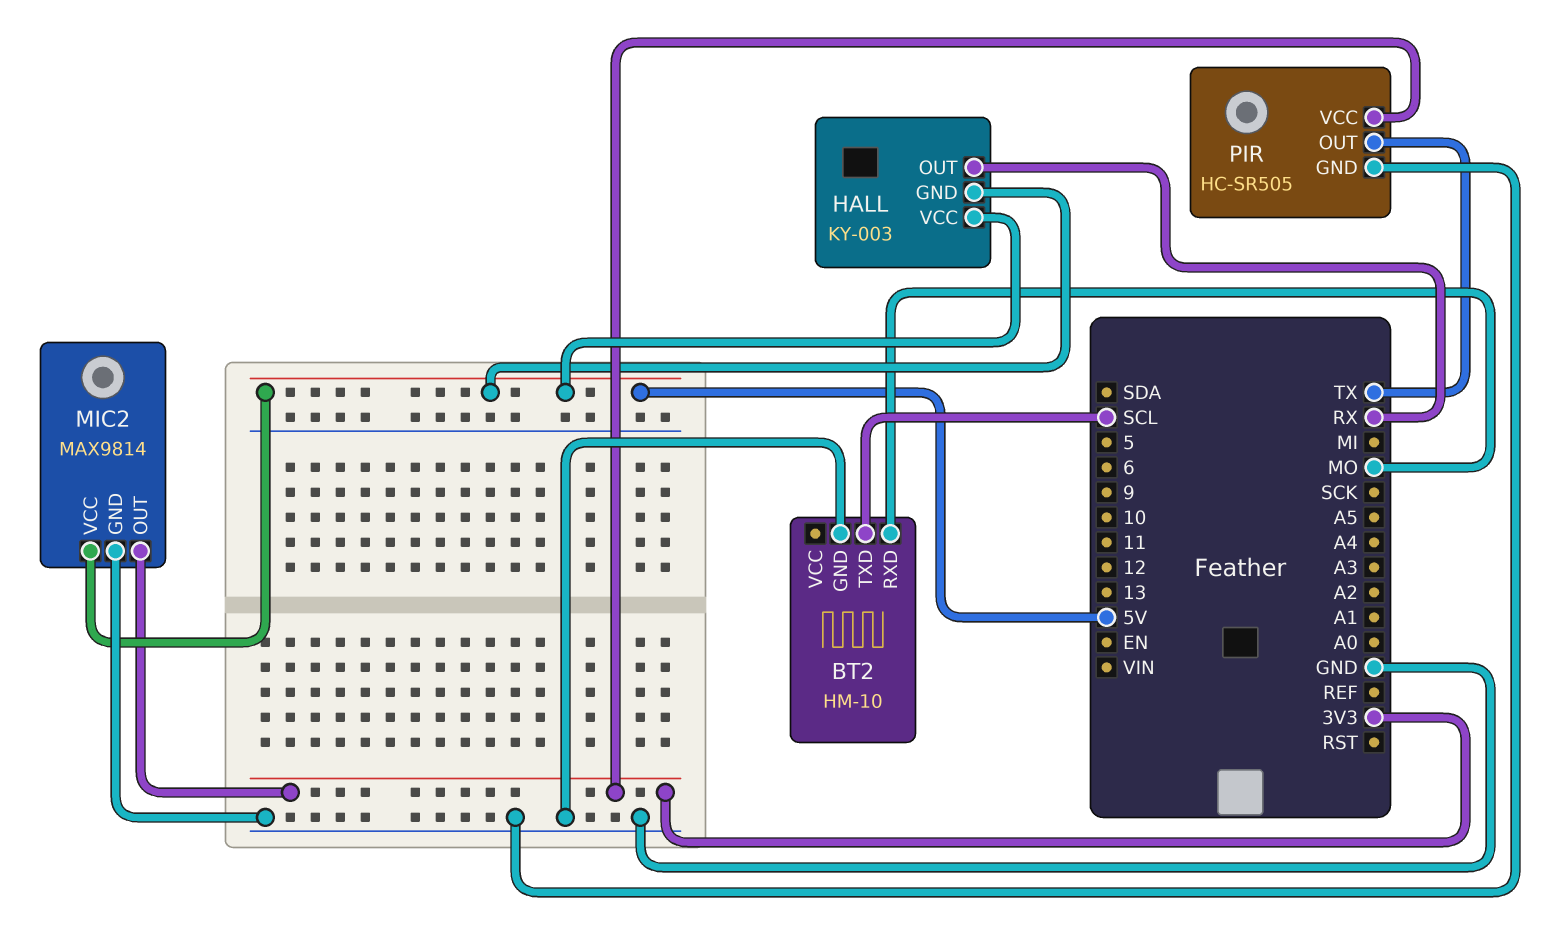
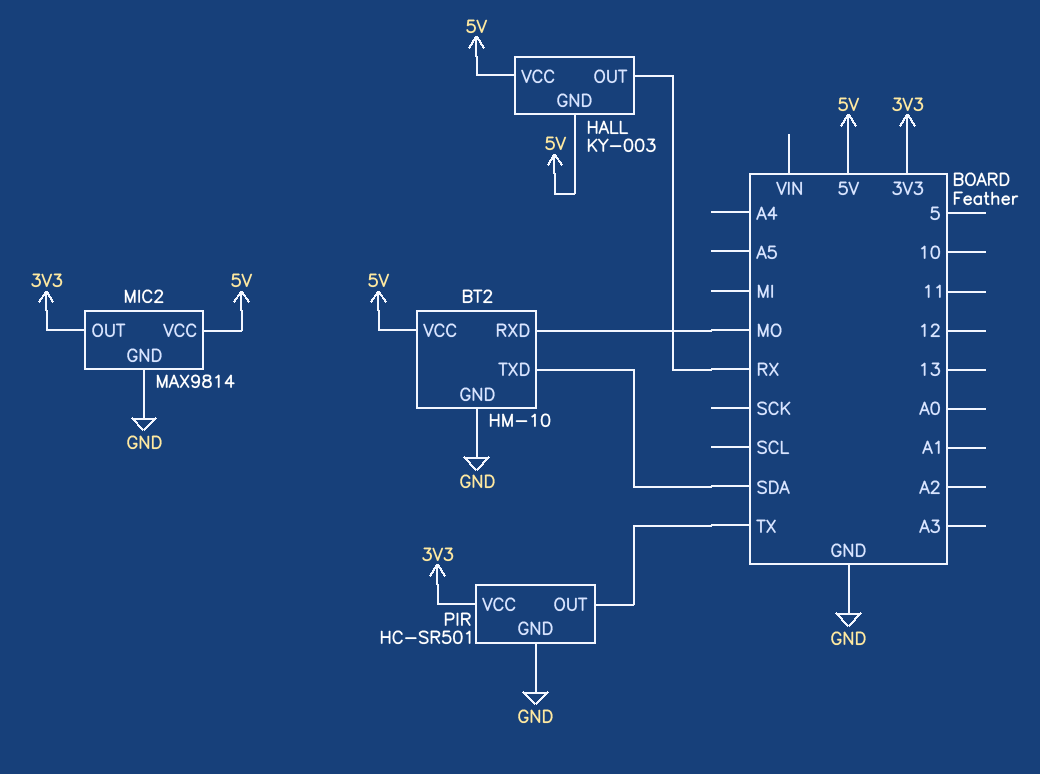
BT2 pin TXD: SCL -> SDA
BT2 pin VCC: none -> 5V
PIR: HC-SR505 -> HC-SR501

